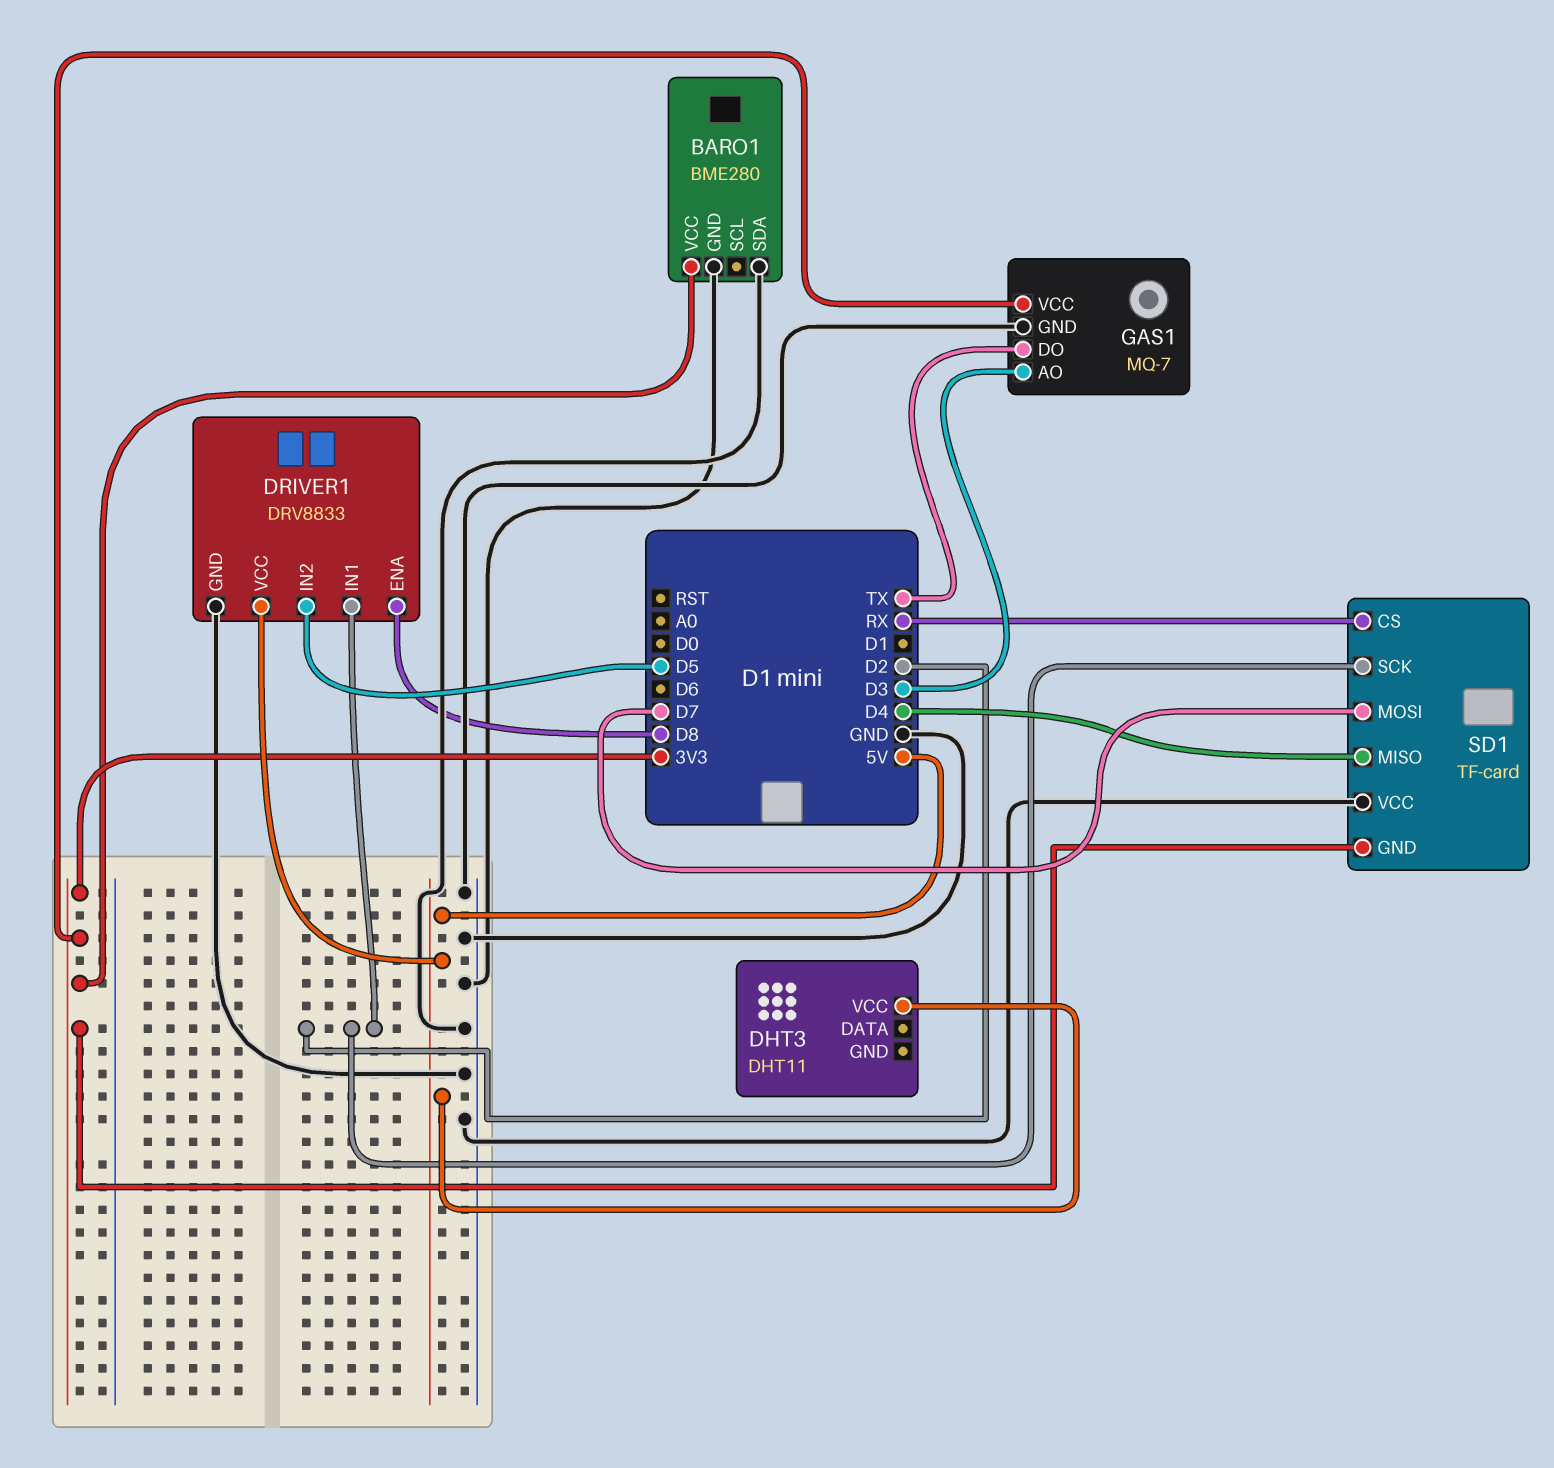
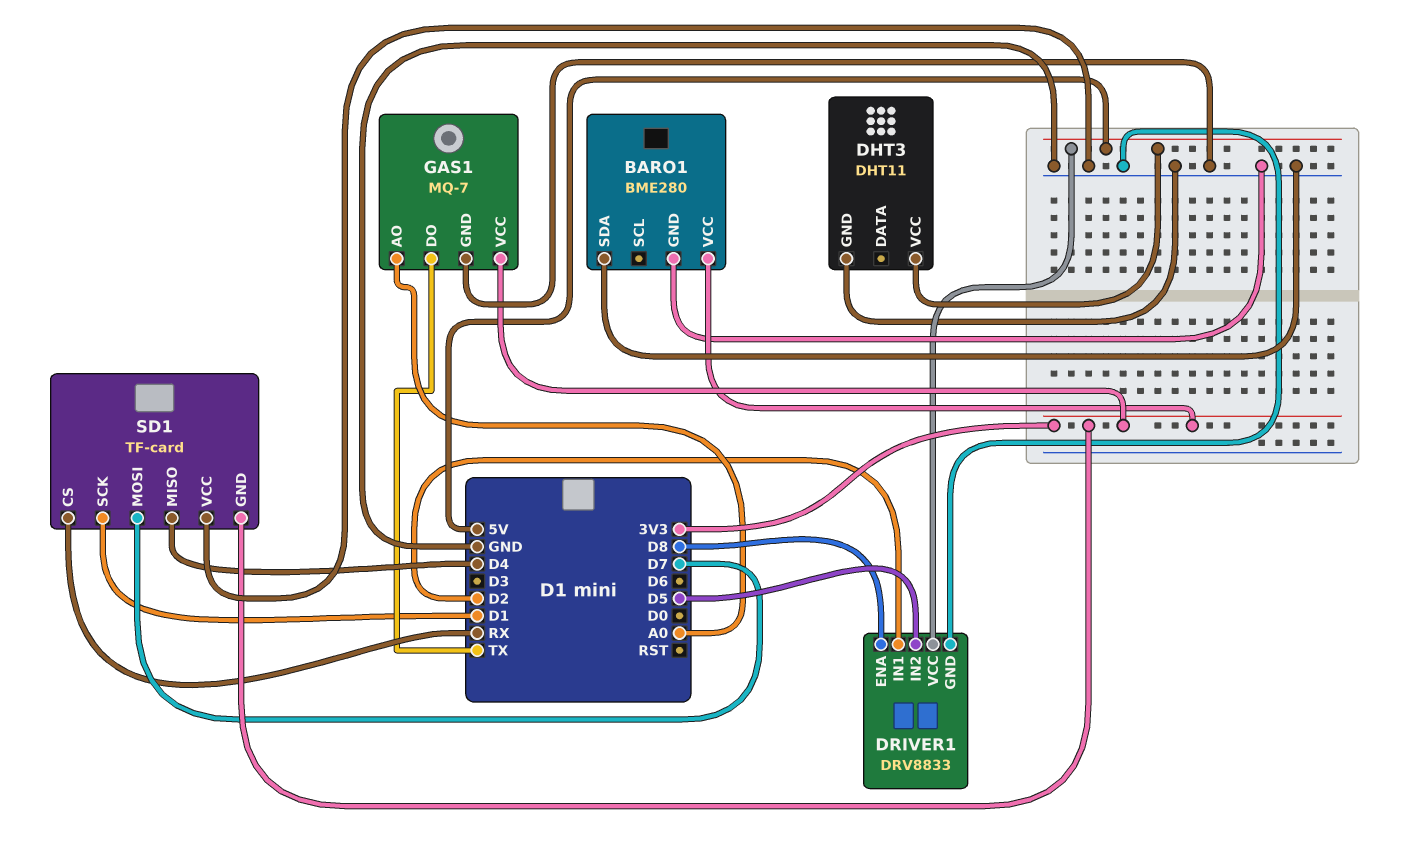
DHT3 pin GND: none -> GND
GAS1 pin AO: D3 -> A0
SD1 pin SCK: D2 -> D1

